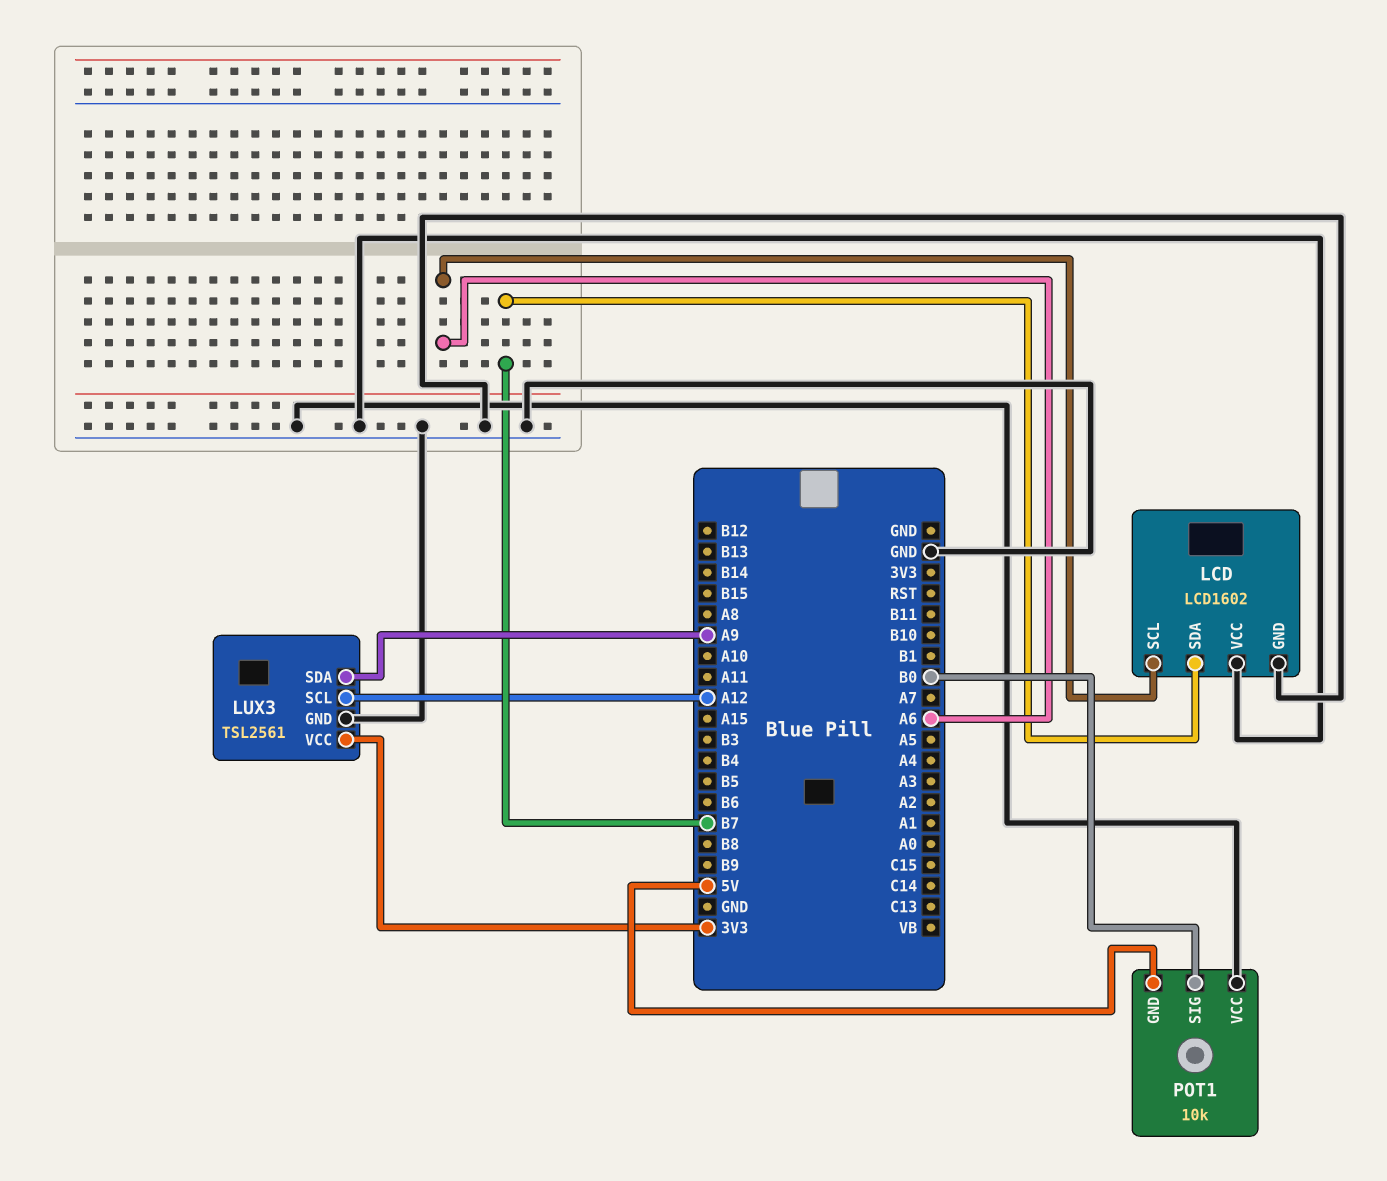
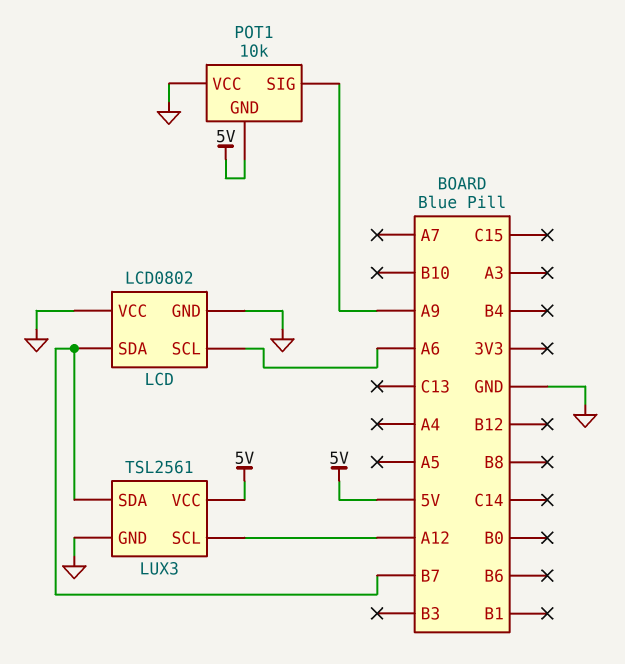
LCD: LCD1602 -> LCD0802
LUX3 pin SDA: A9 -> B7
LUX3 pin VCC: 3V3 -> 5V
POT1 pin SIG: B0 -> A9

